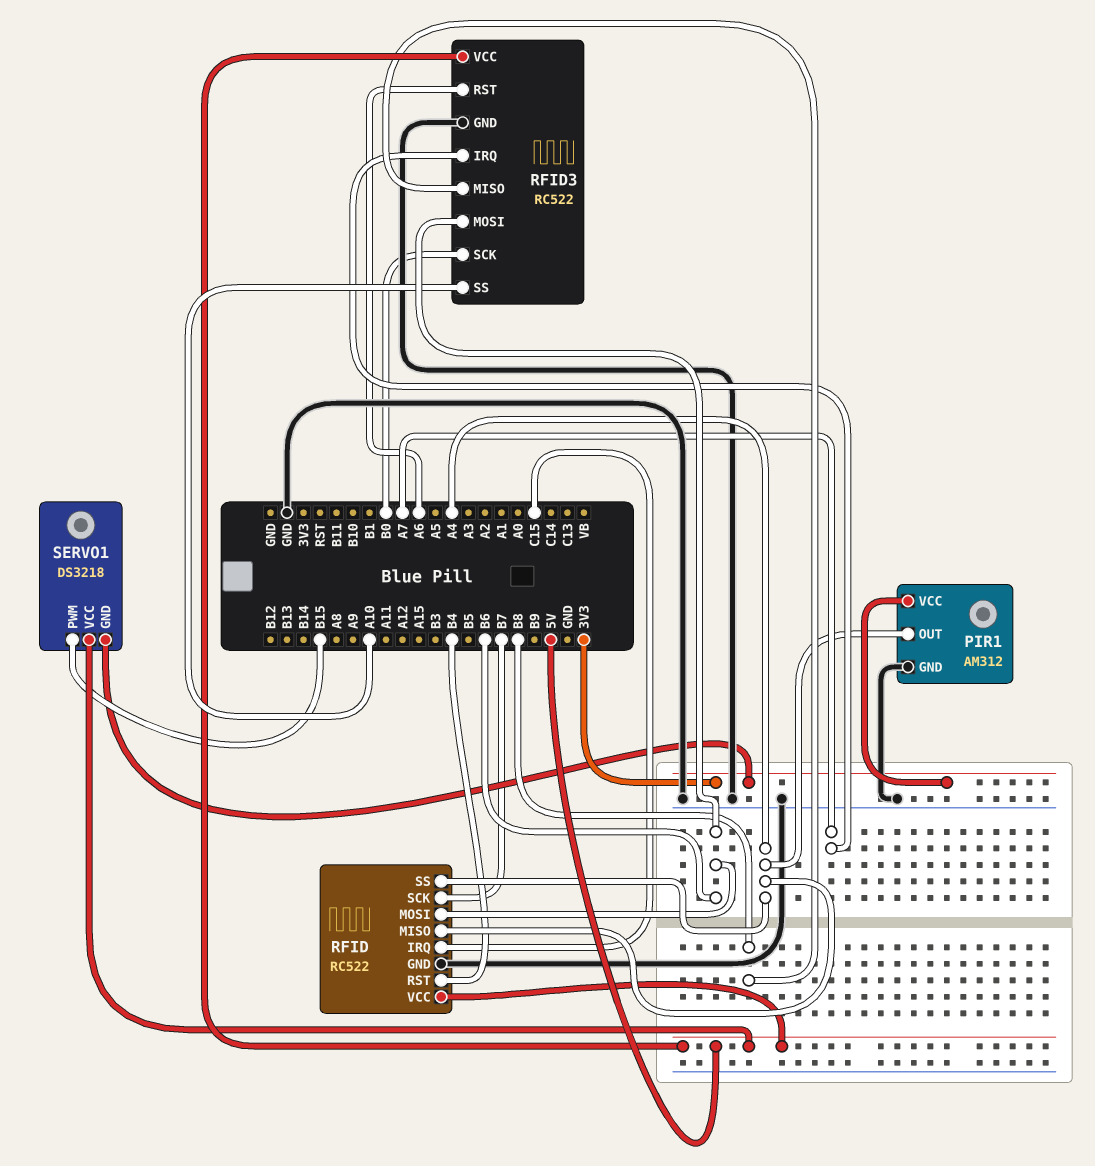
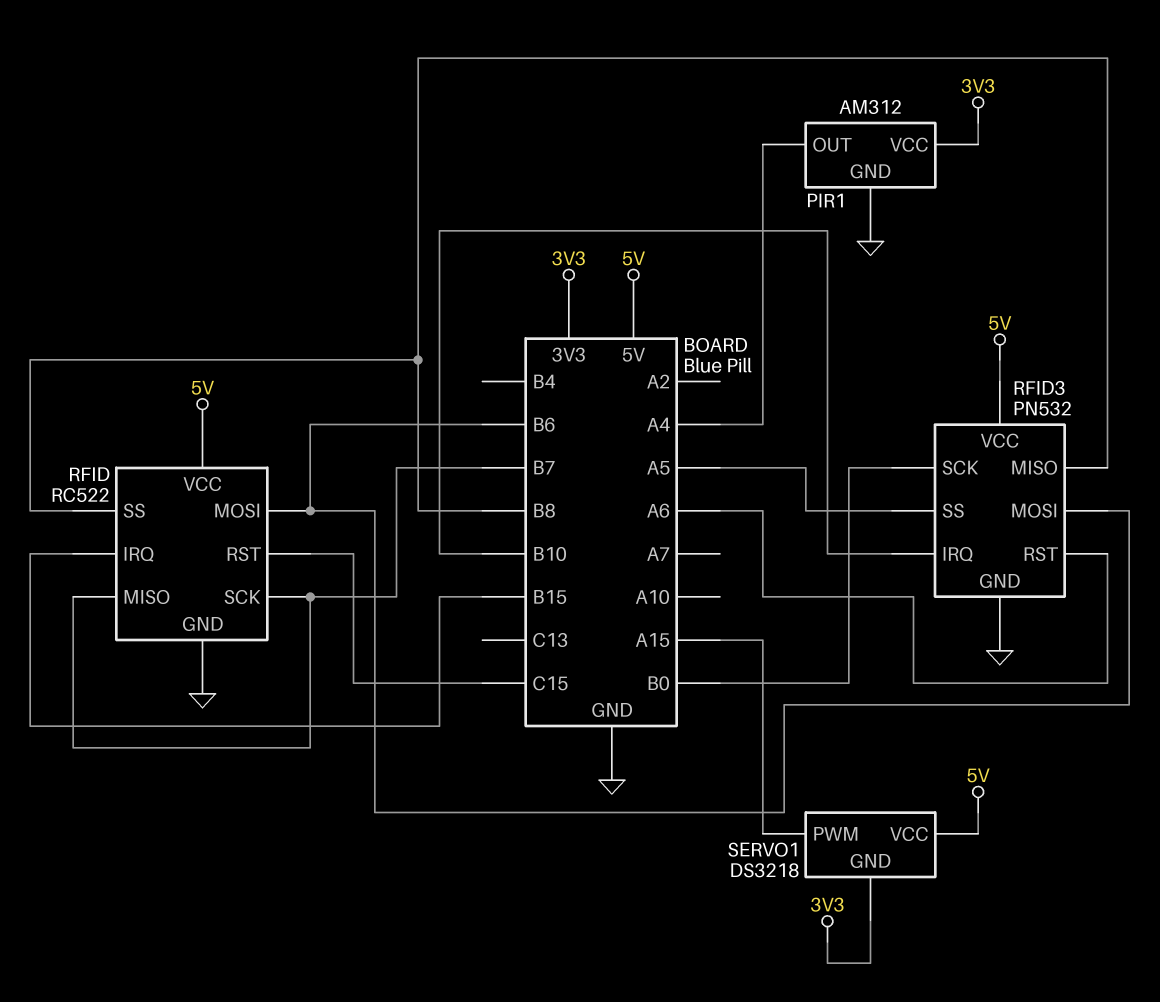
RFID pin IRQ: C15 -> B15
RFID pin MISO: A4 -> B7
RFID pin RST: B4 -> C15
RFID pin SS: A4 -> B8
RFID3: RC522 -> PN532
RFID3 pin IRQ: A7 -> B10
RFID3 pin SS: A10 -> A5
SERVO1 pin PWM: B15 -> A15

